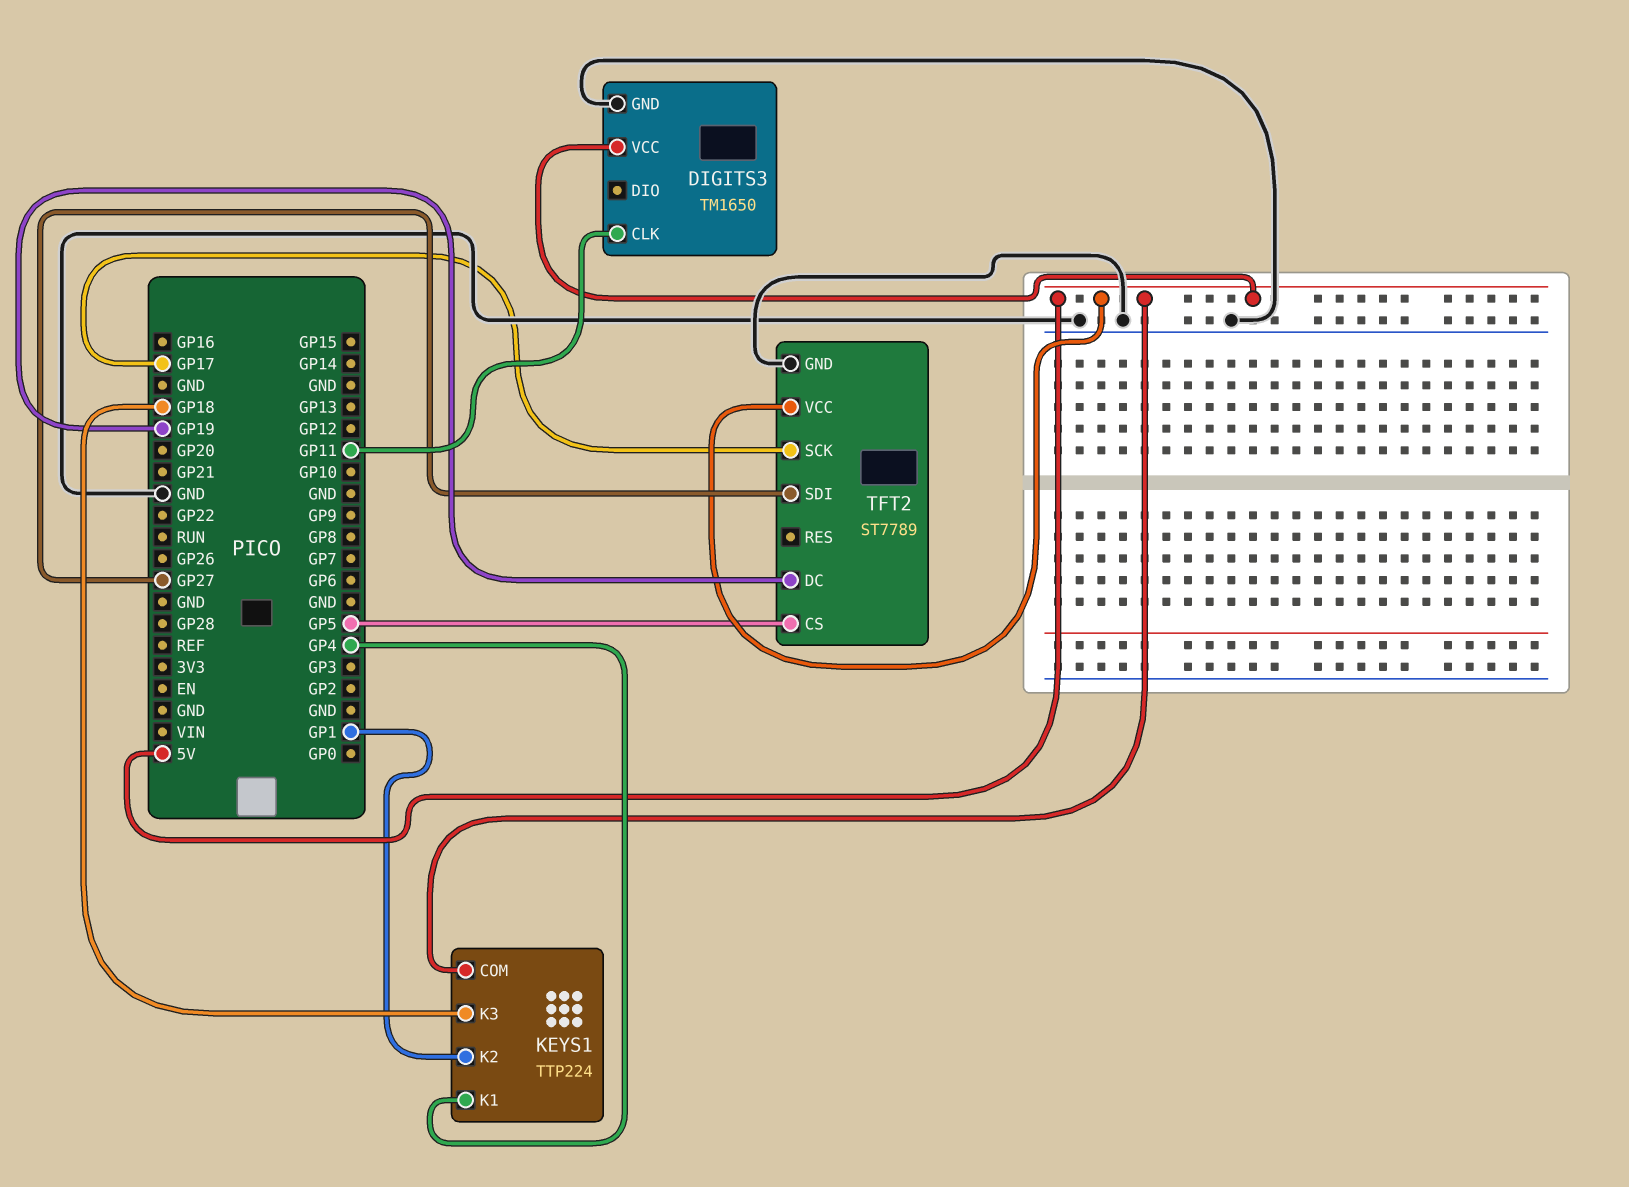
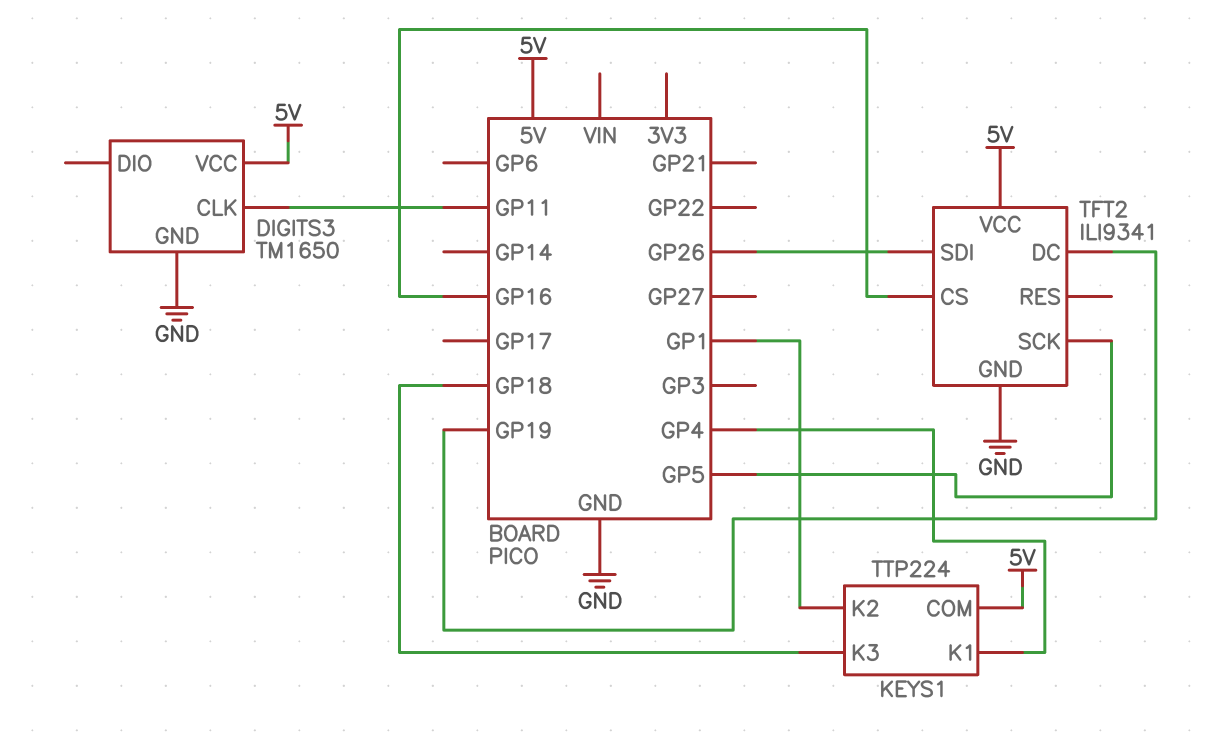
TFT2: ST7789 -> ILI9341
TFT2 pin CS: GP5 -> GP16
TFT2 pin SCK: GP17 -> GP5
TFT2 pin SDI: GP27 -> GP26

